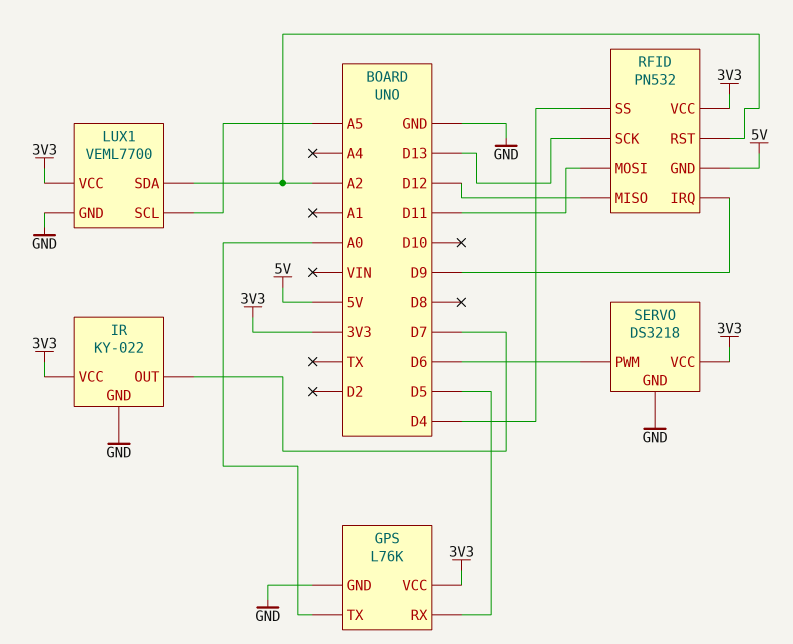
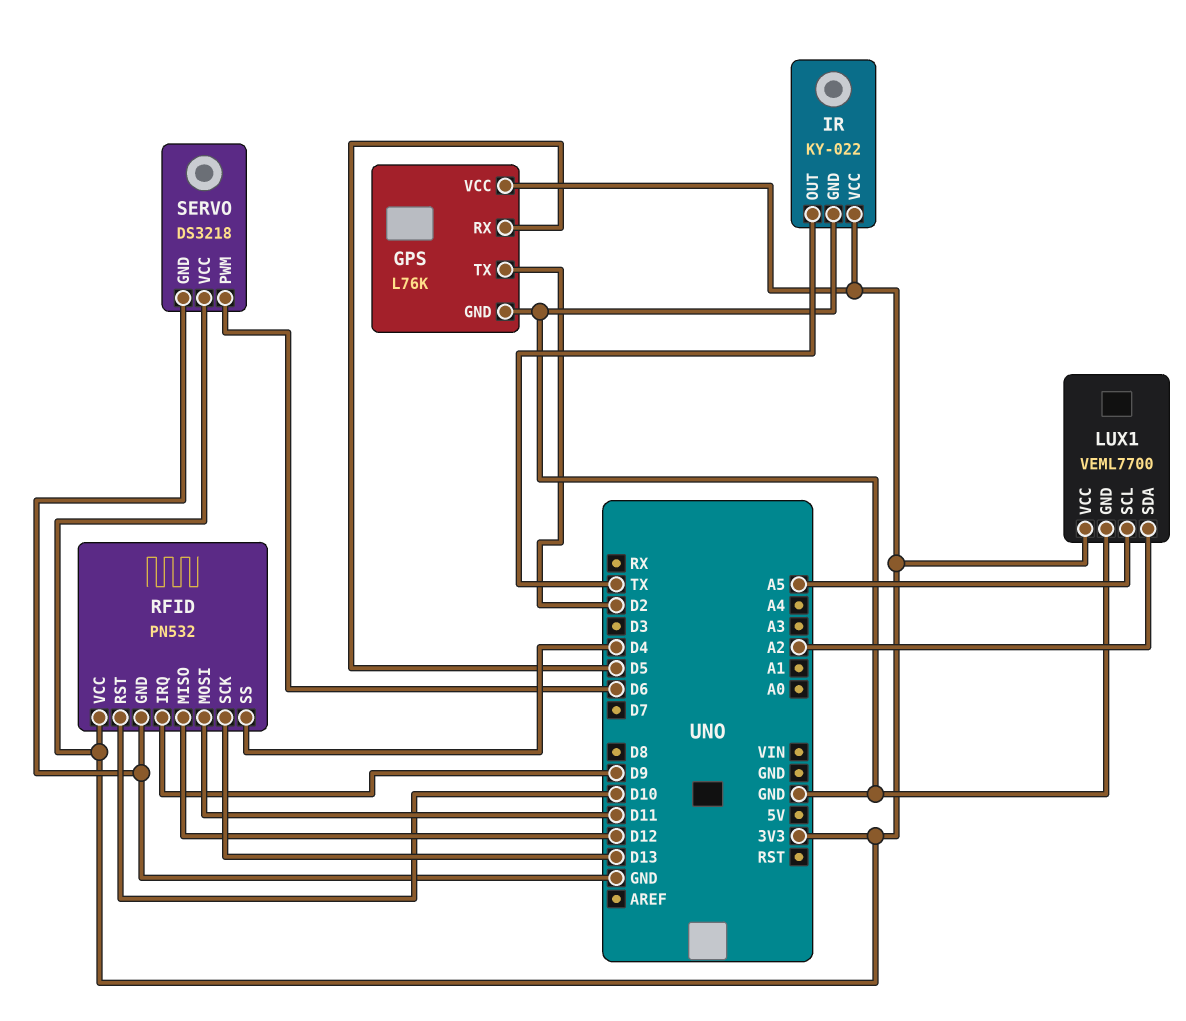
GPS pin TX: A0 -> D2
IR pin OUT: D7 -> TX
RFID pin GND: 5V -> GND
RFID pin RST: A2 -> D10

